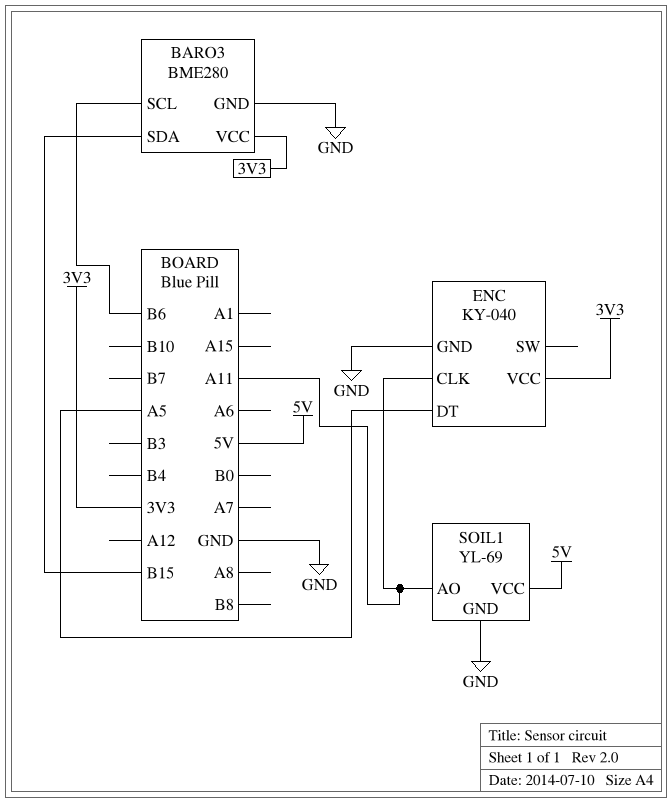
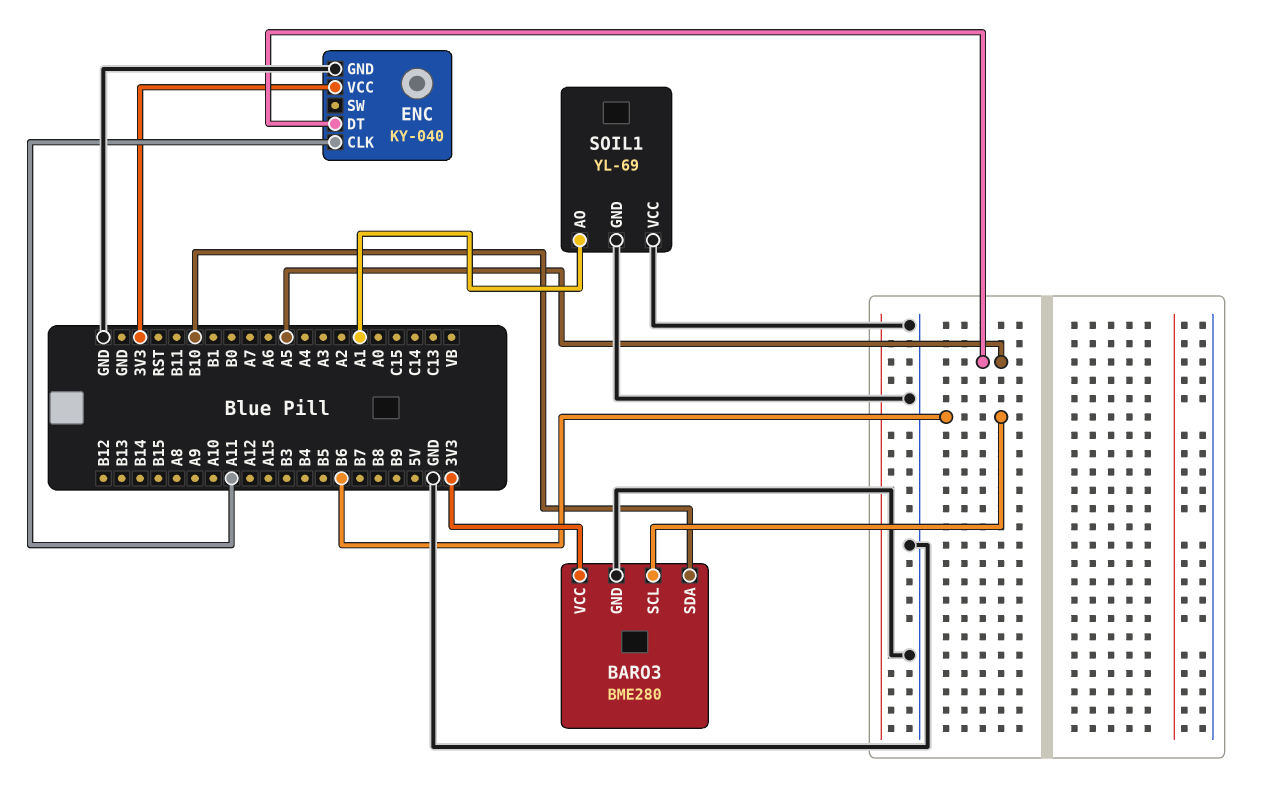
BARO3 pin SDA: B15 -> B10
SOIL1 pin AO: A11 -> A1
SOIL1 pin VCC: 5V -> GND

